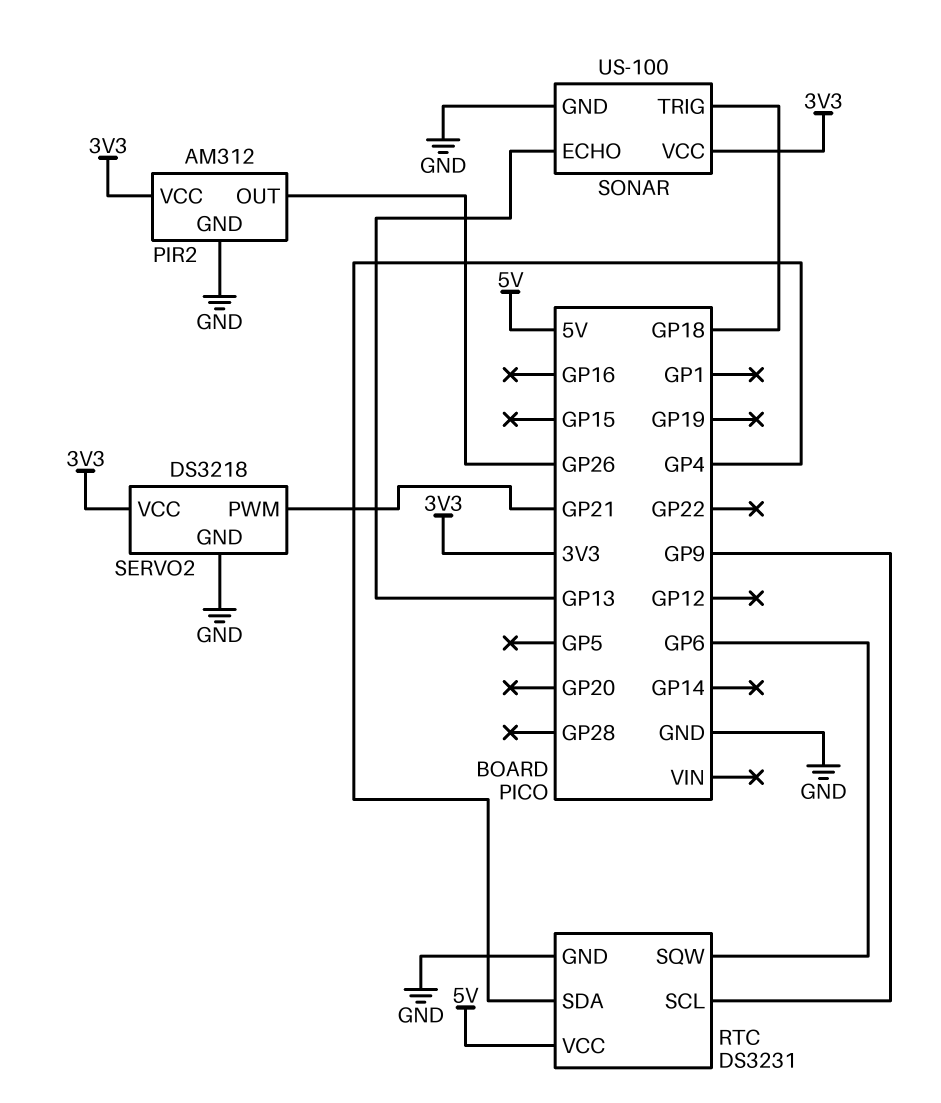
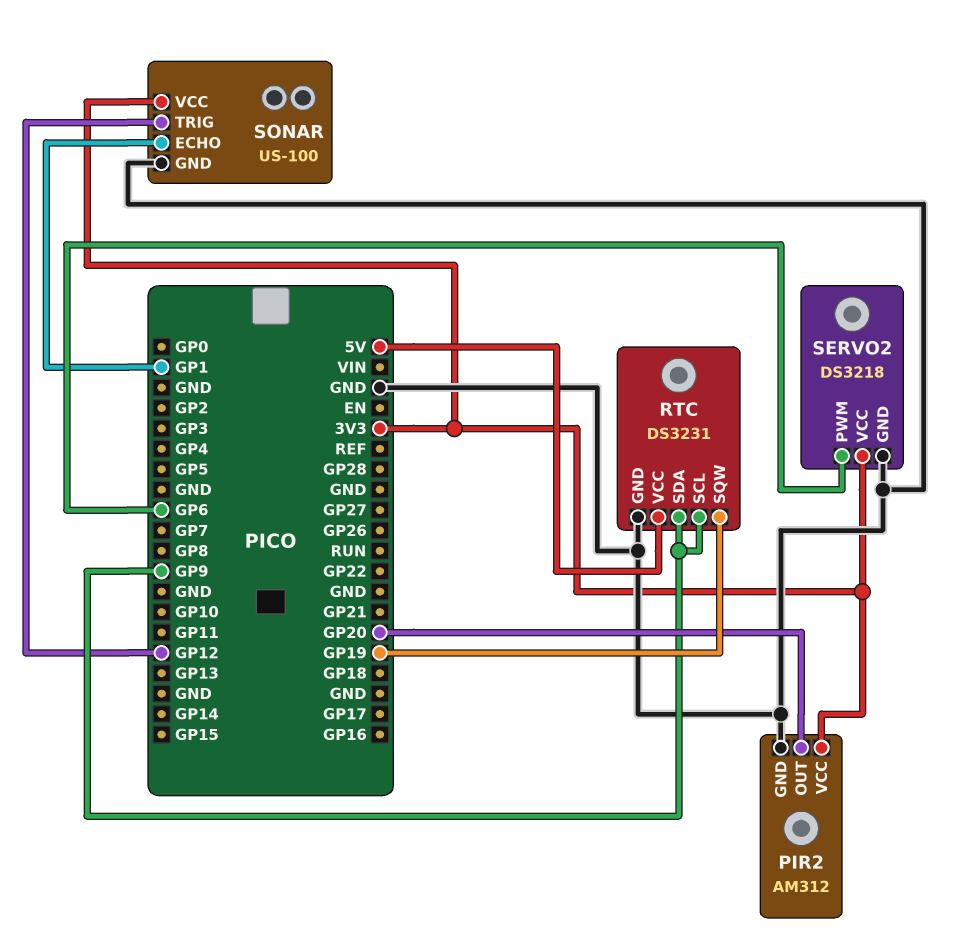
PIR2 pin OUT: GP26 -> GP20
RTC pin SDA: GP4 -> GP9
RTC pin SQW: GP6 -> GP19
SERVO2 pin PWM: GP21 -> GP6
SONAR pin ECHO: GP13 -> GP1
SONAR pin TRIG: GP18 -> GP12

